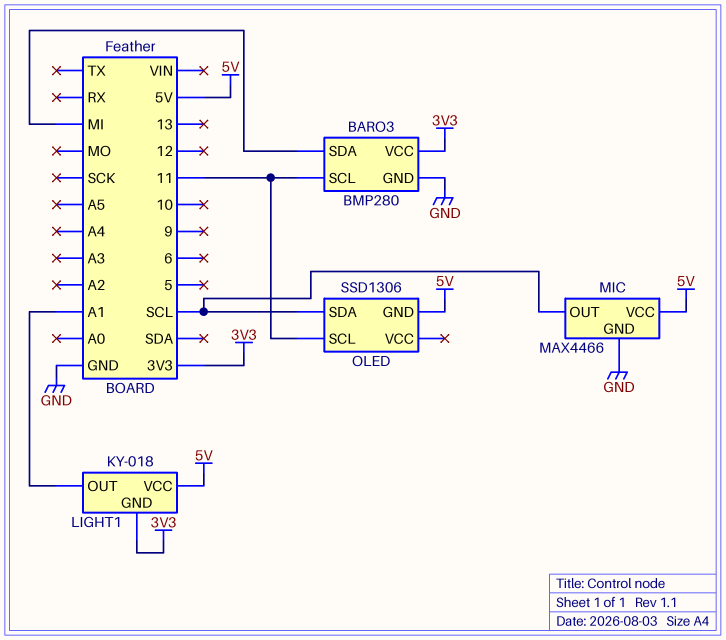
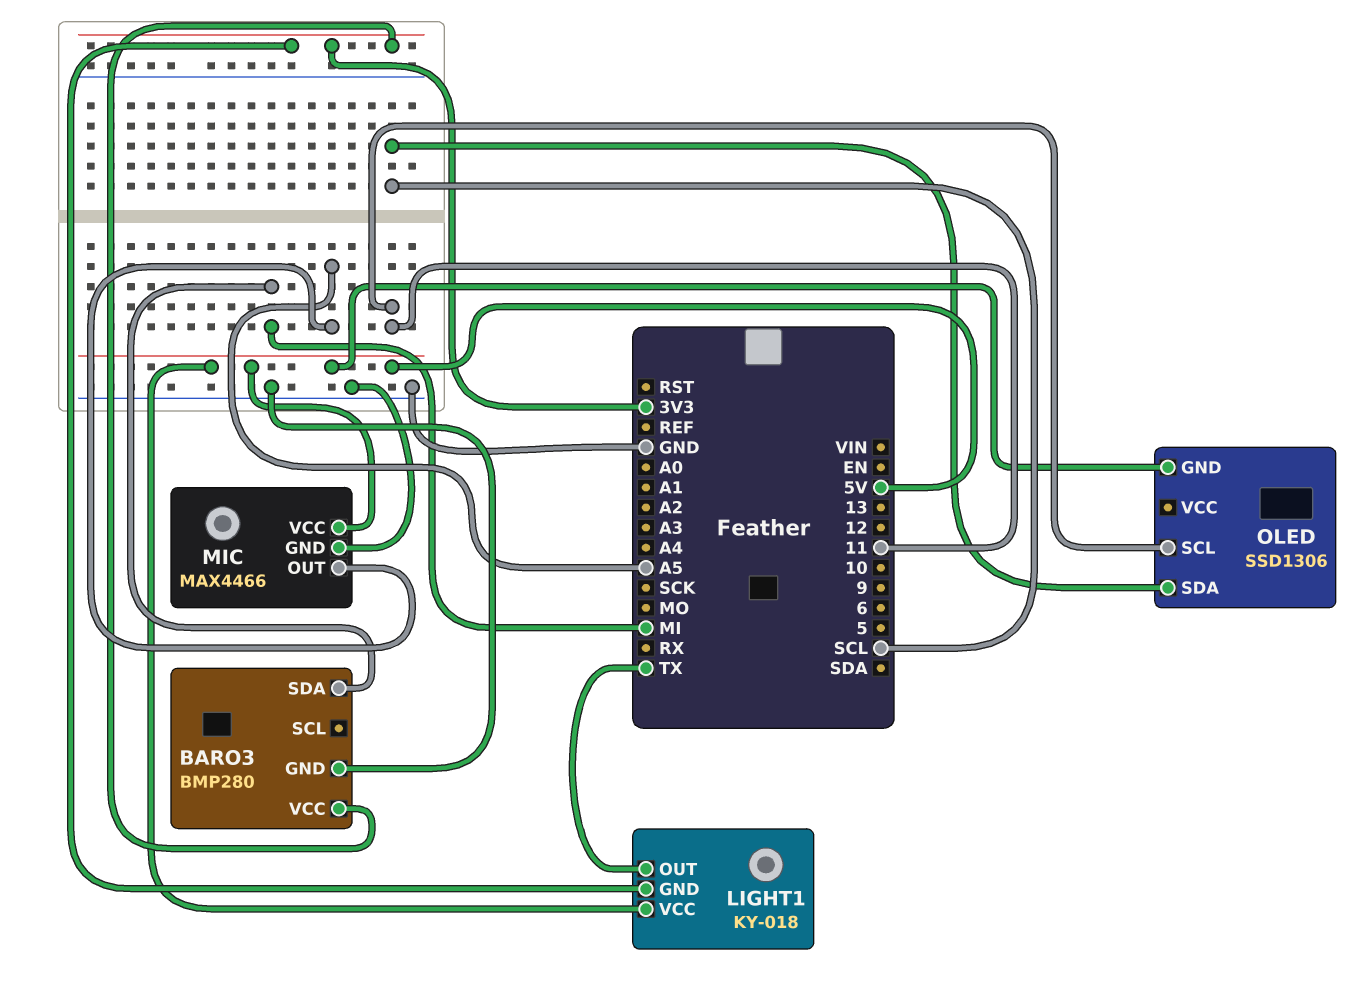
BARO3 pin SCL: 11 -> none
LIGHT1 pin OUT: A1 -> TX
MIC pin OUT: SCL -> A5

